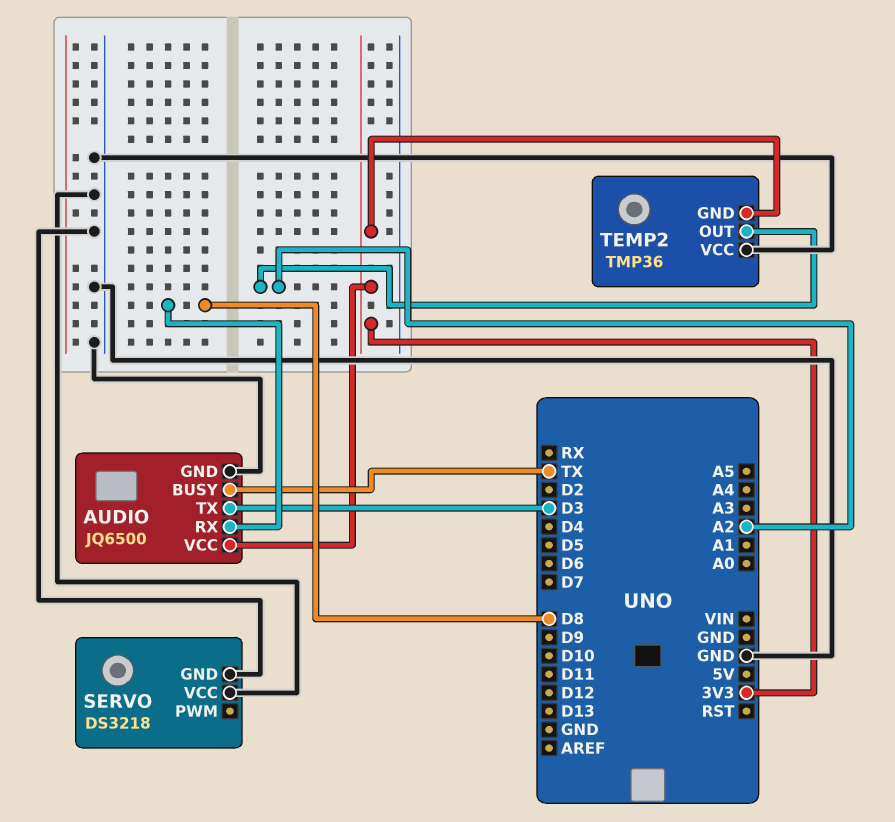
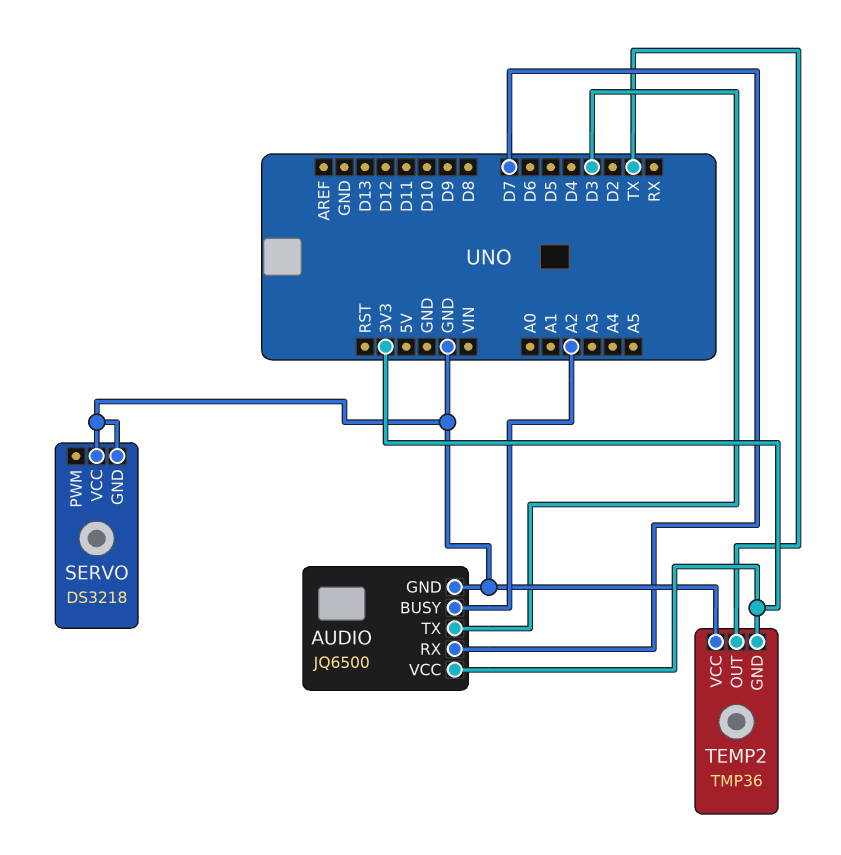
AUDIO pin BUSY: TX -> A2
AUDIO pin RX: D8 -> D7
TEMP2 pin OUT: A2 -> TX

